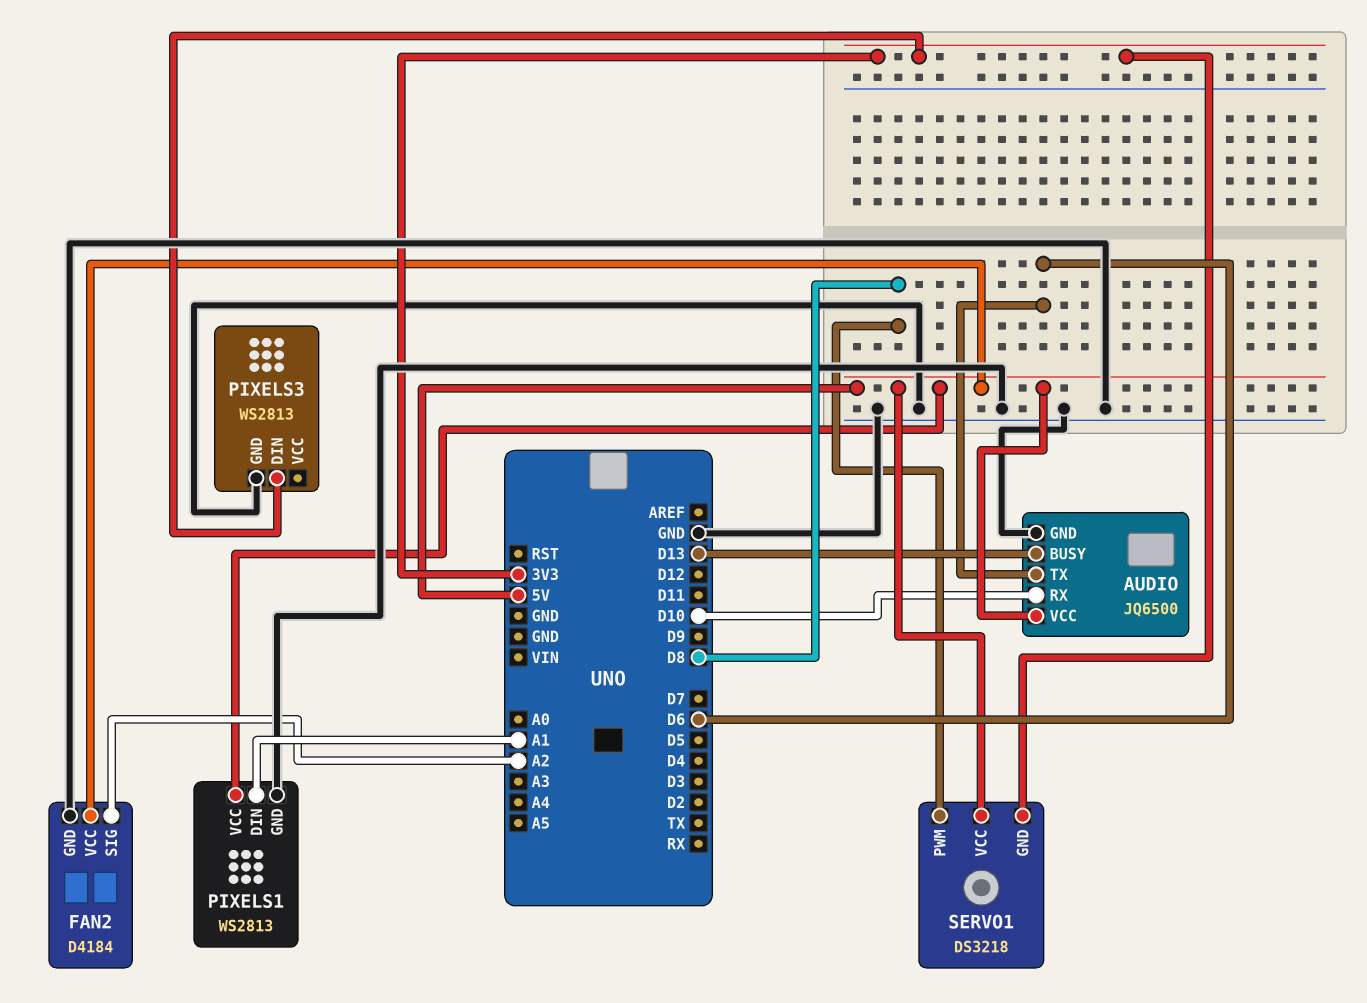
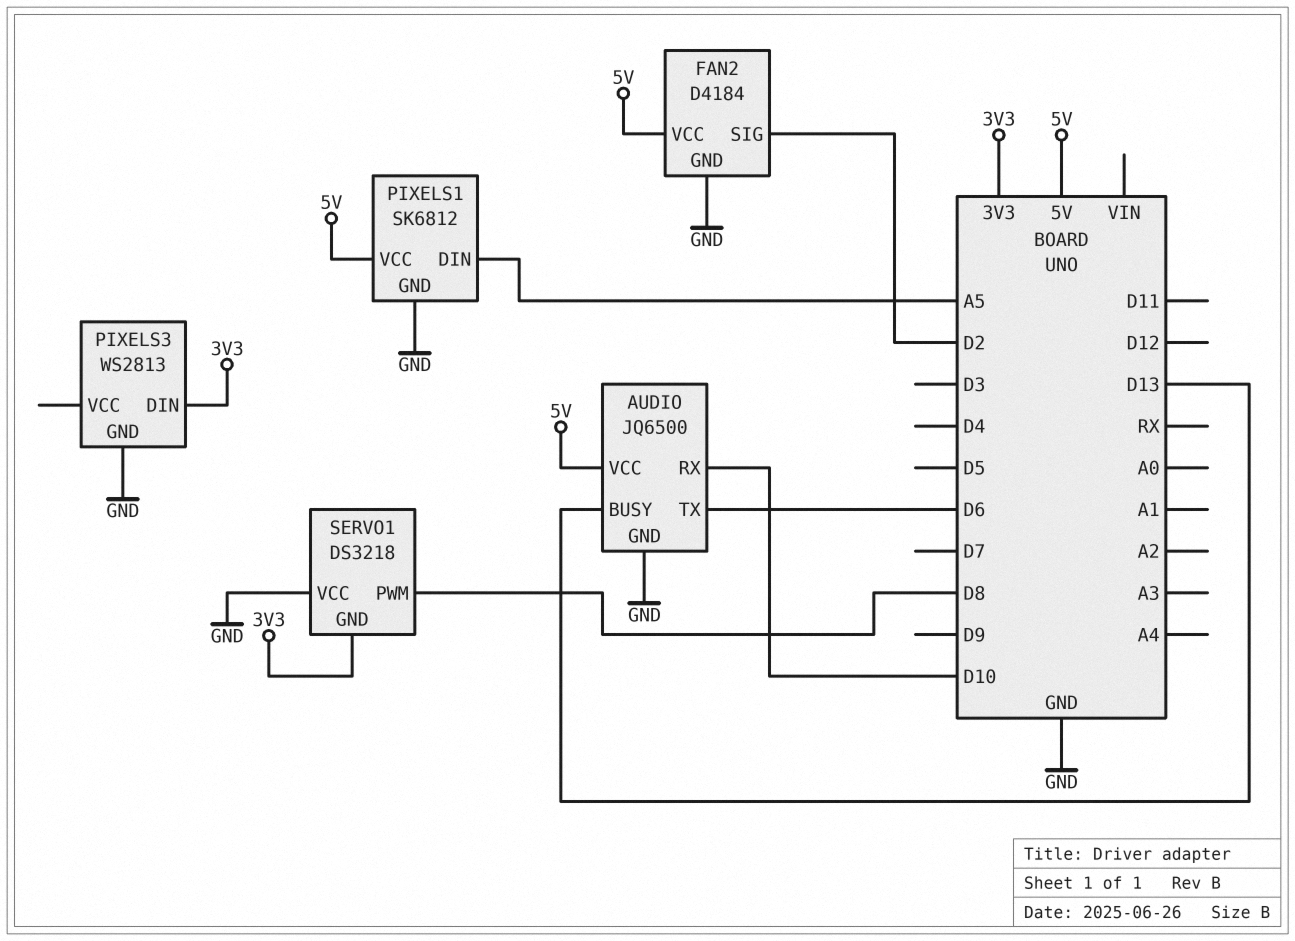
FAN2 pin SIG: A2 -> D2
PIXELS1: WS2813 -> SK6812
PIXELS1 pin DIN: A1 -> A5
SERVO1 pin VCC: 5V -> GND

